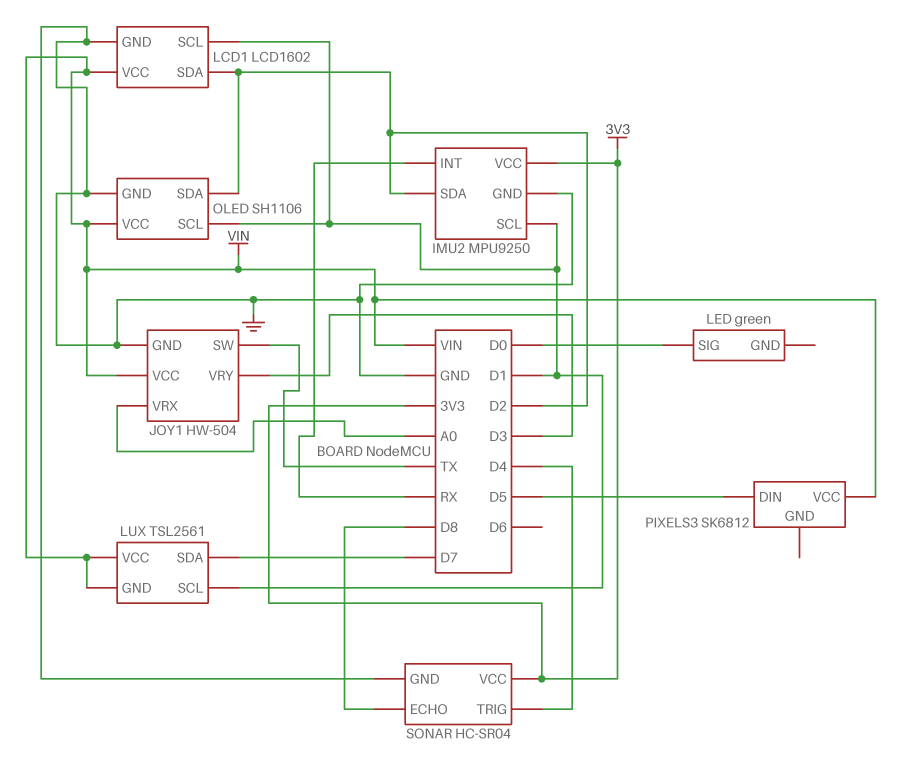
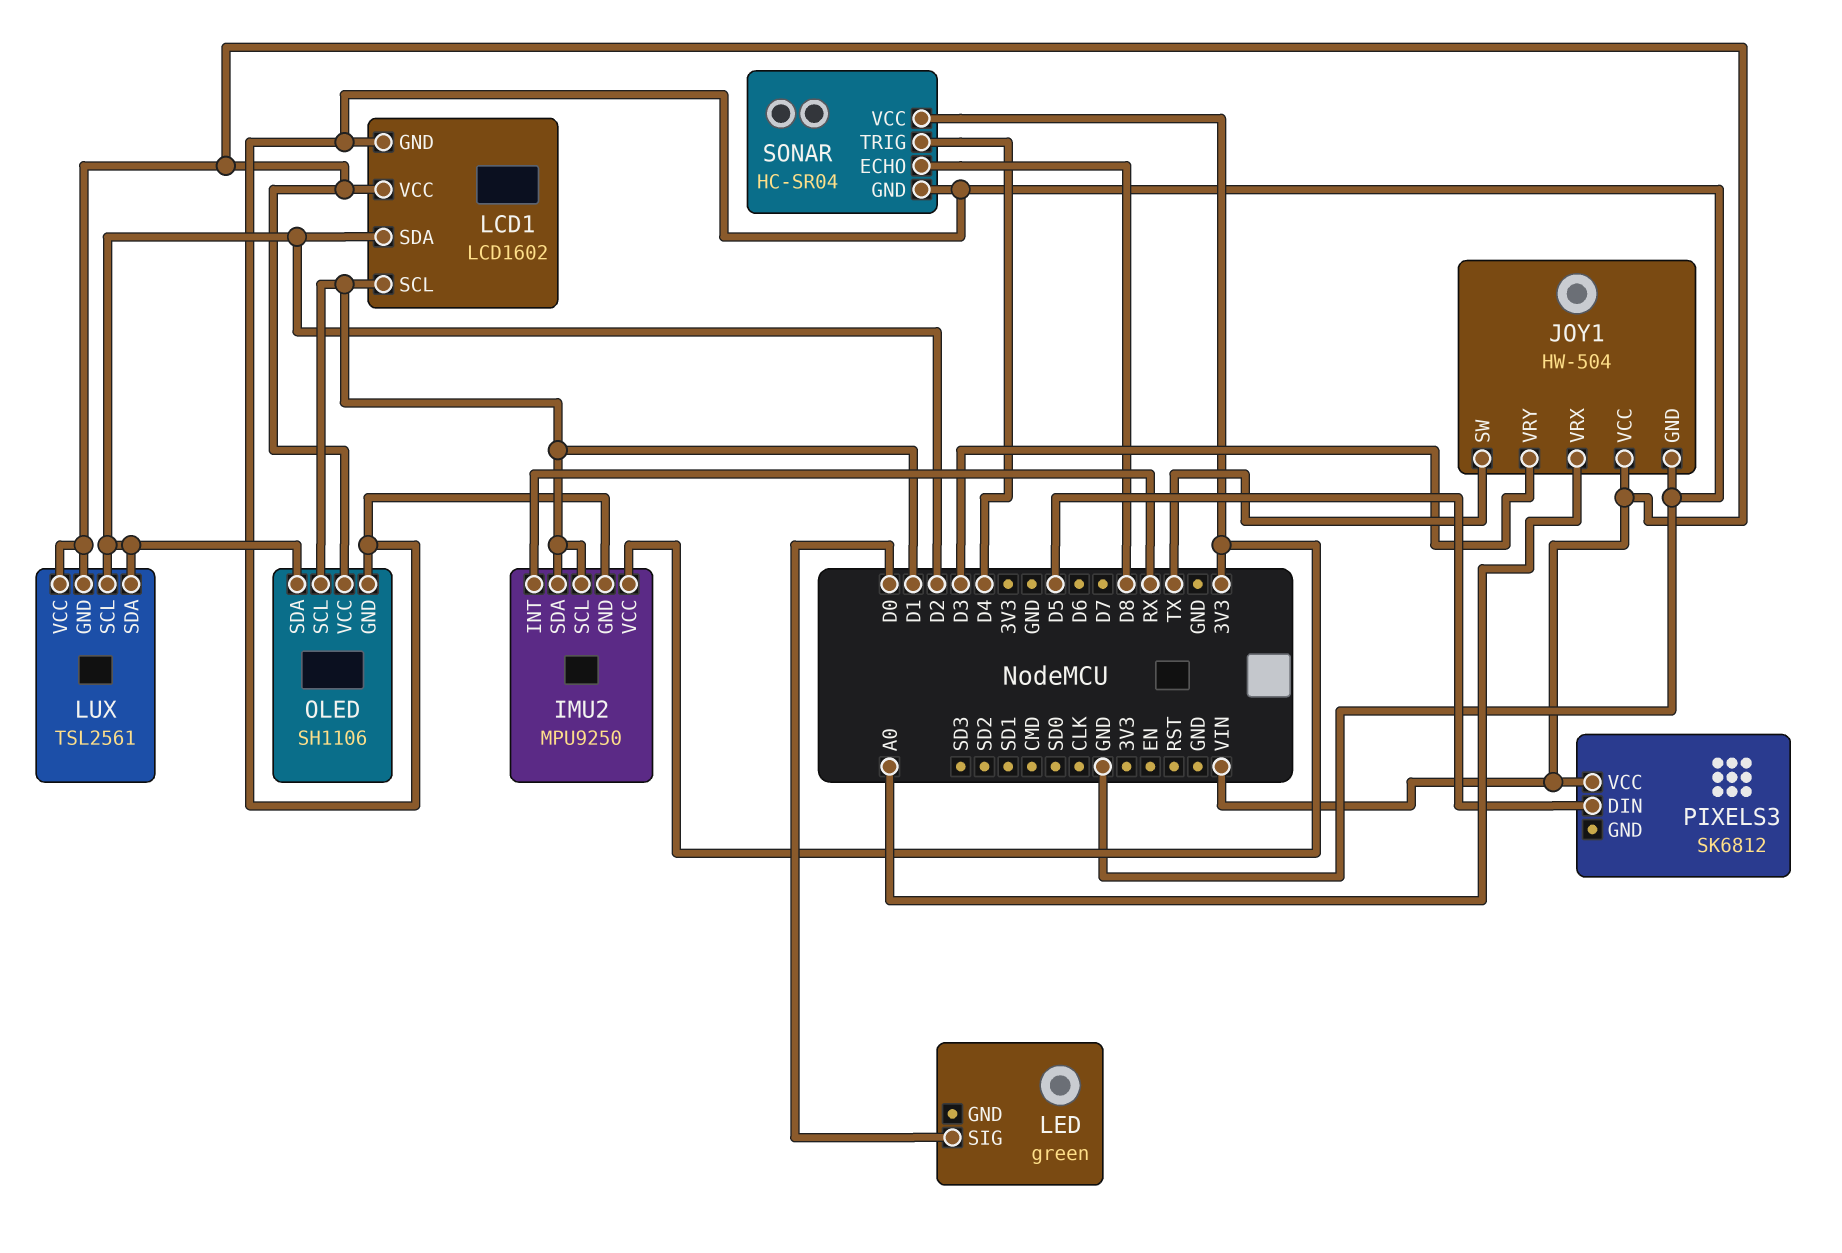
IMU2 pin SDA: D2 -> D1
LUX pin SCL: D1 -> D2
LUX pin SDA: D7 -> D2

